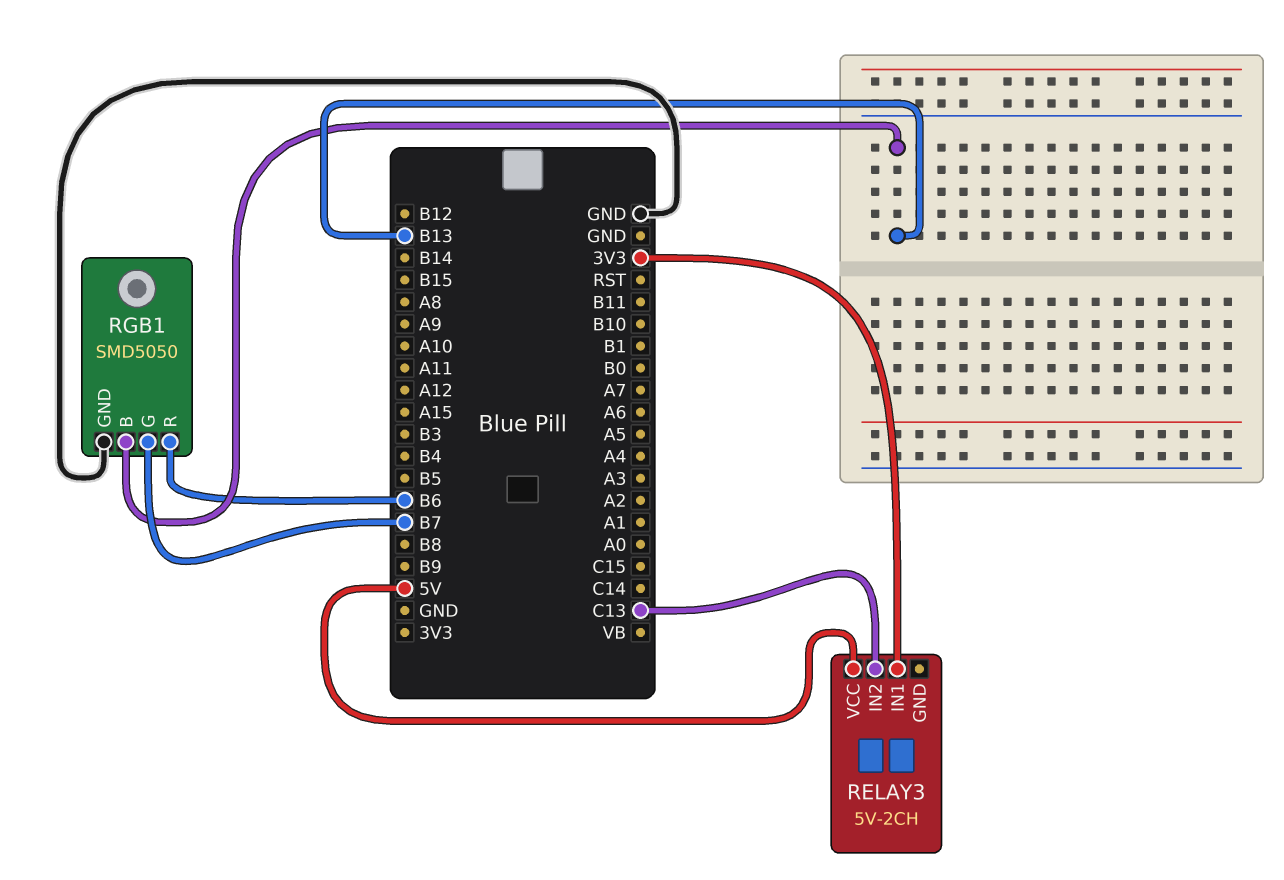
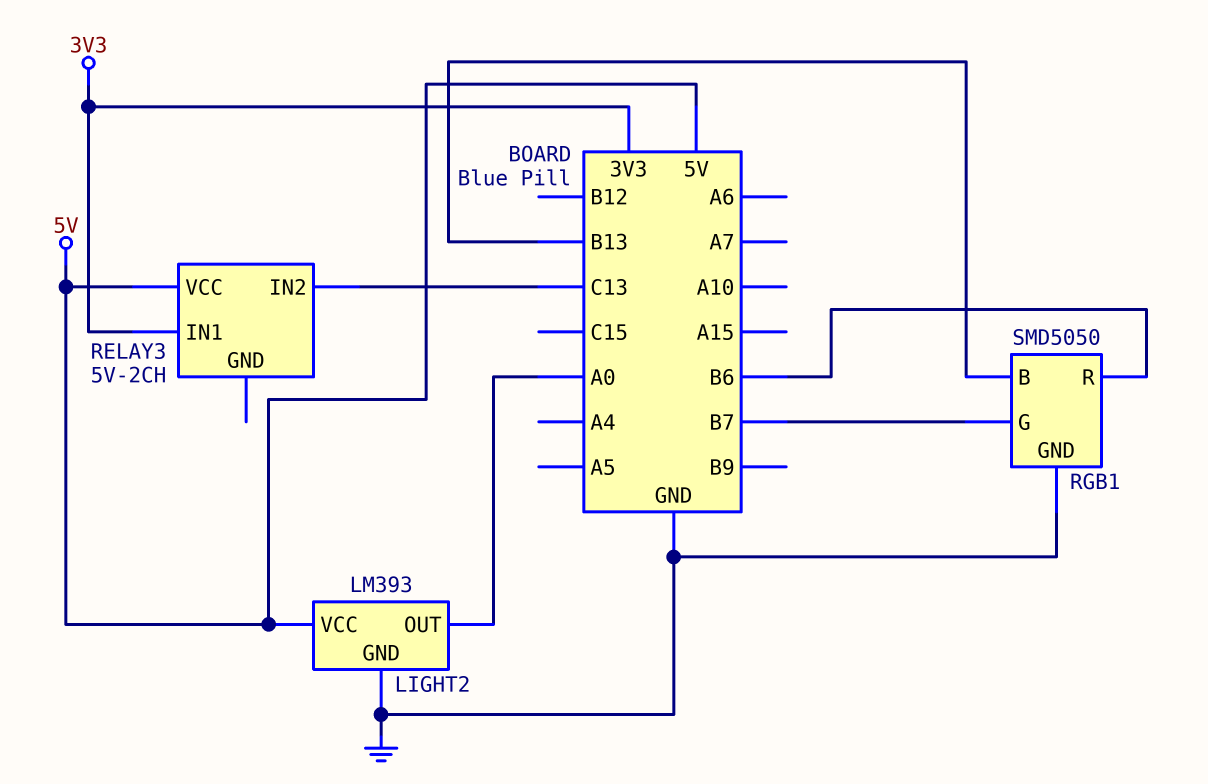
LIGHT2: none -> LM393
LIGHT2 pin GND: none -> GND
LIGHT2 pin OUT: none -> A0
LIGHT2 pin VCC: none -> 5V

